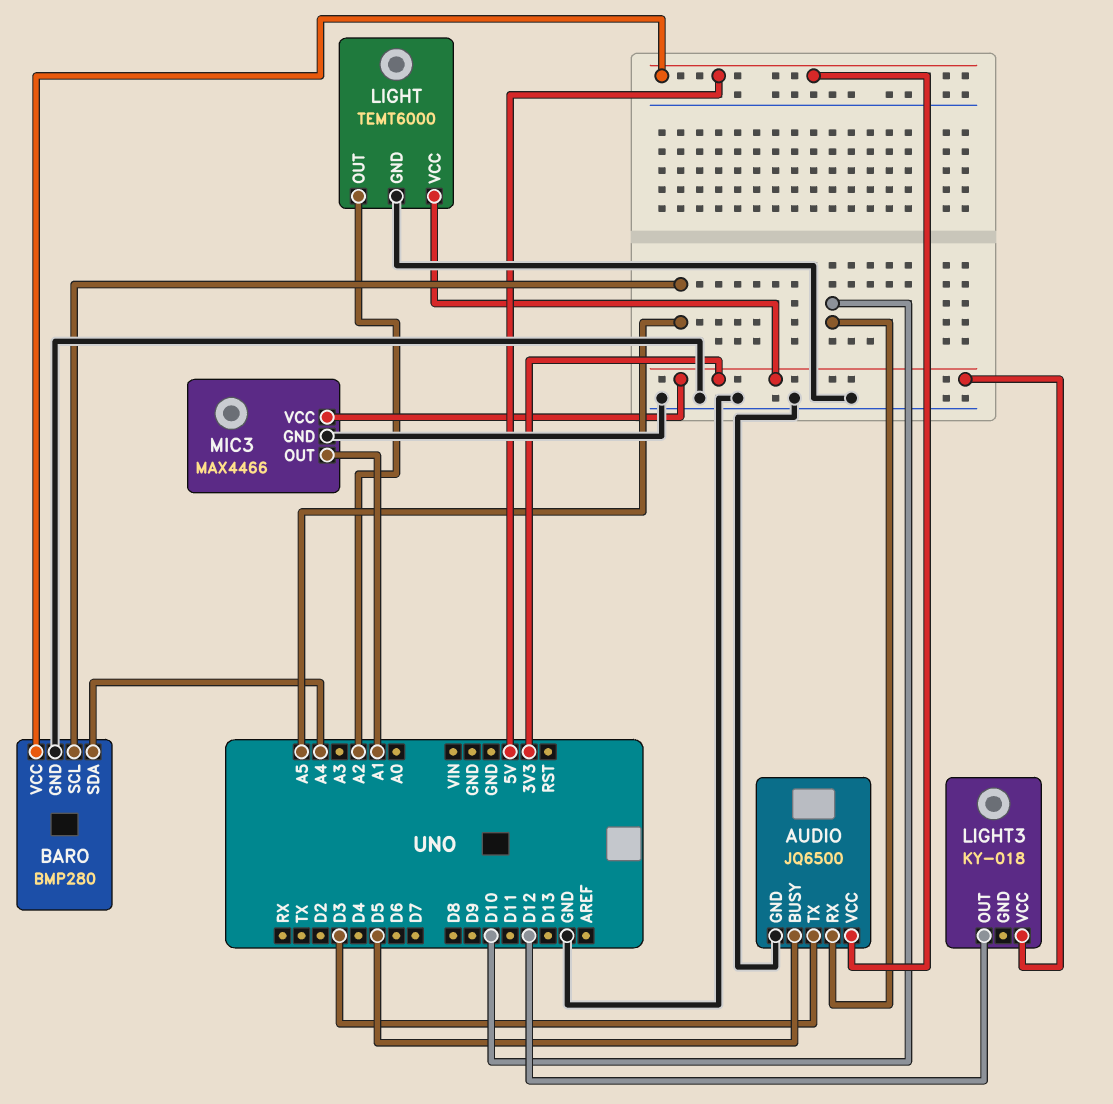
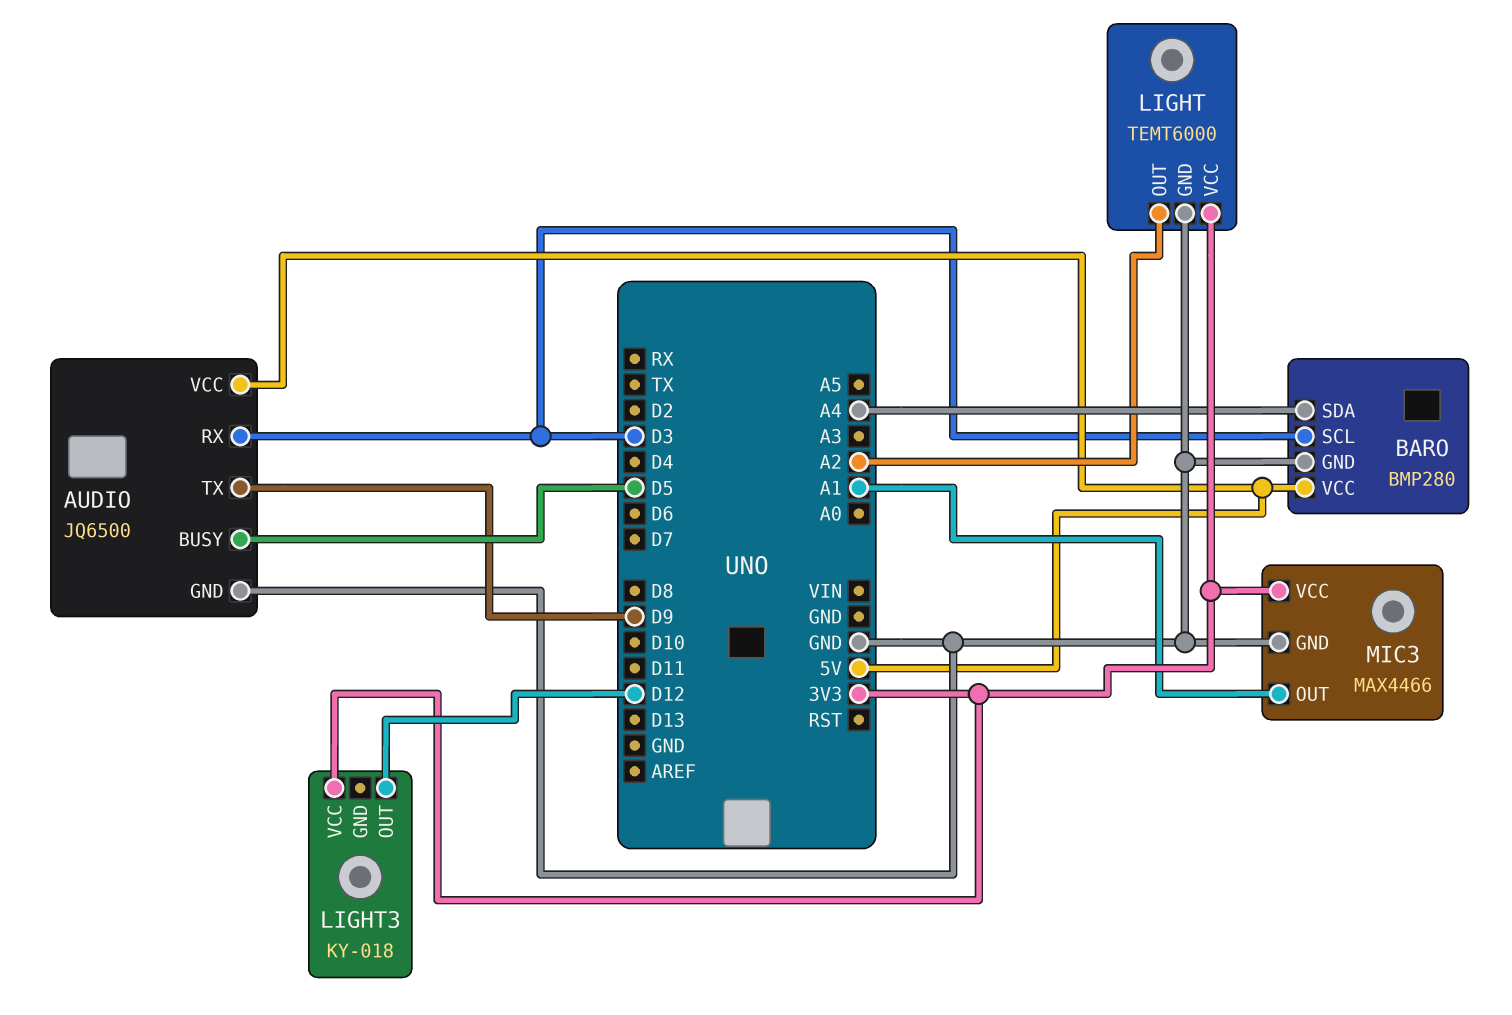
AUDIO pin RX: D10 -> D3
AUDIO pin TX: D3 -> D9
BARO pin SCL: A5 -> D3

